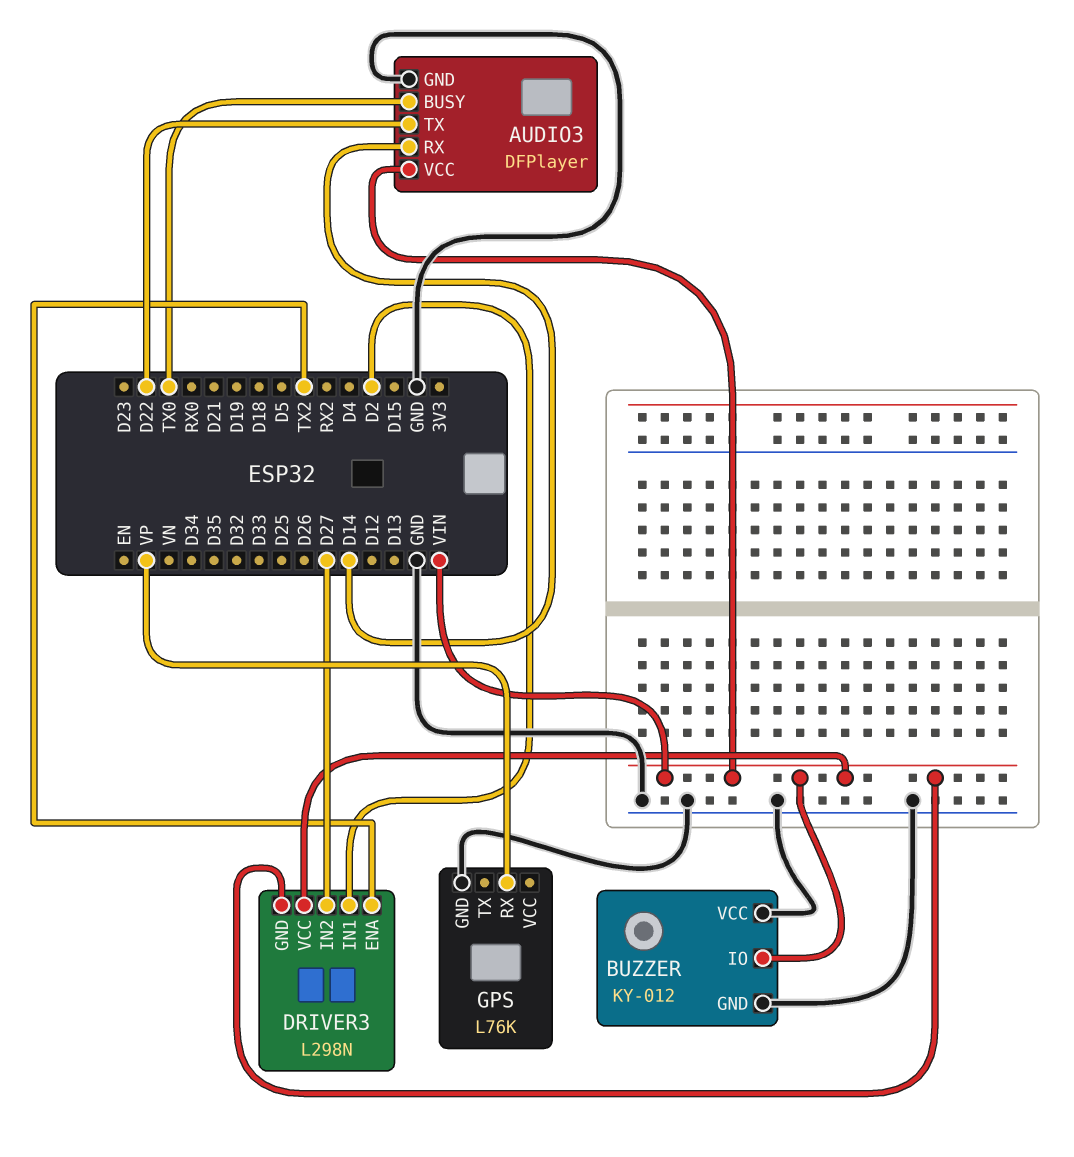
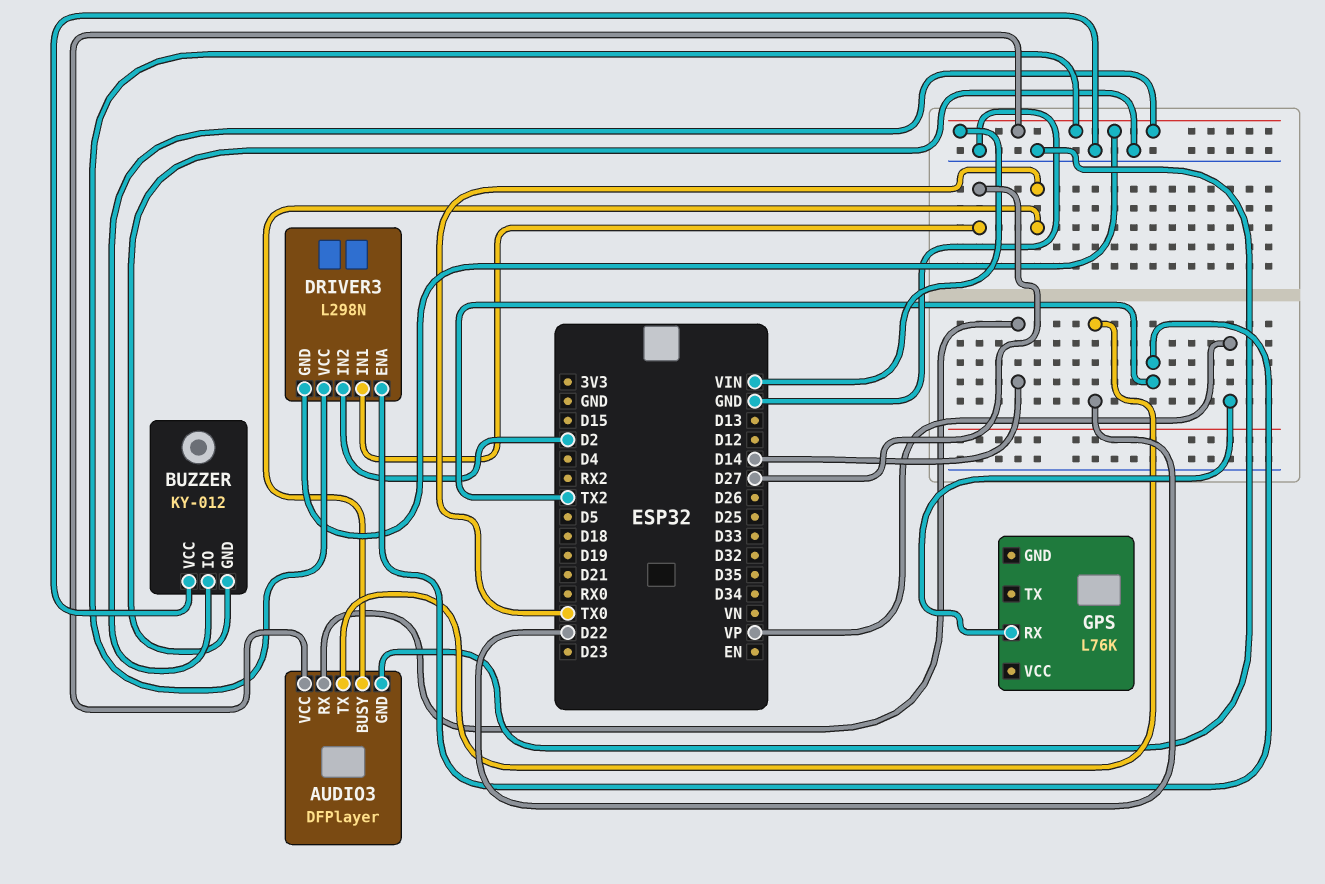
DRIVER3 pin IN1: D2 -> D27
DRIVER3 pin IN2: D27 -> D2
GPS pin GND: GND -> none

